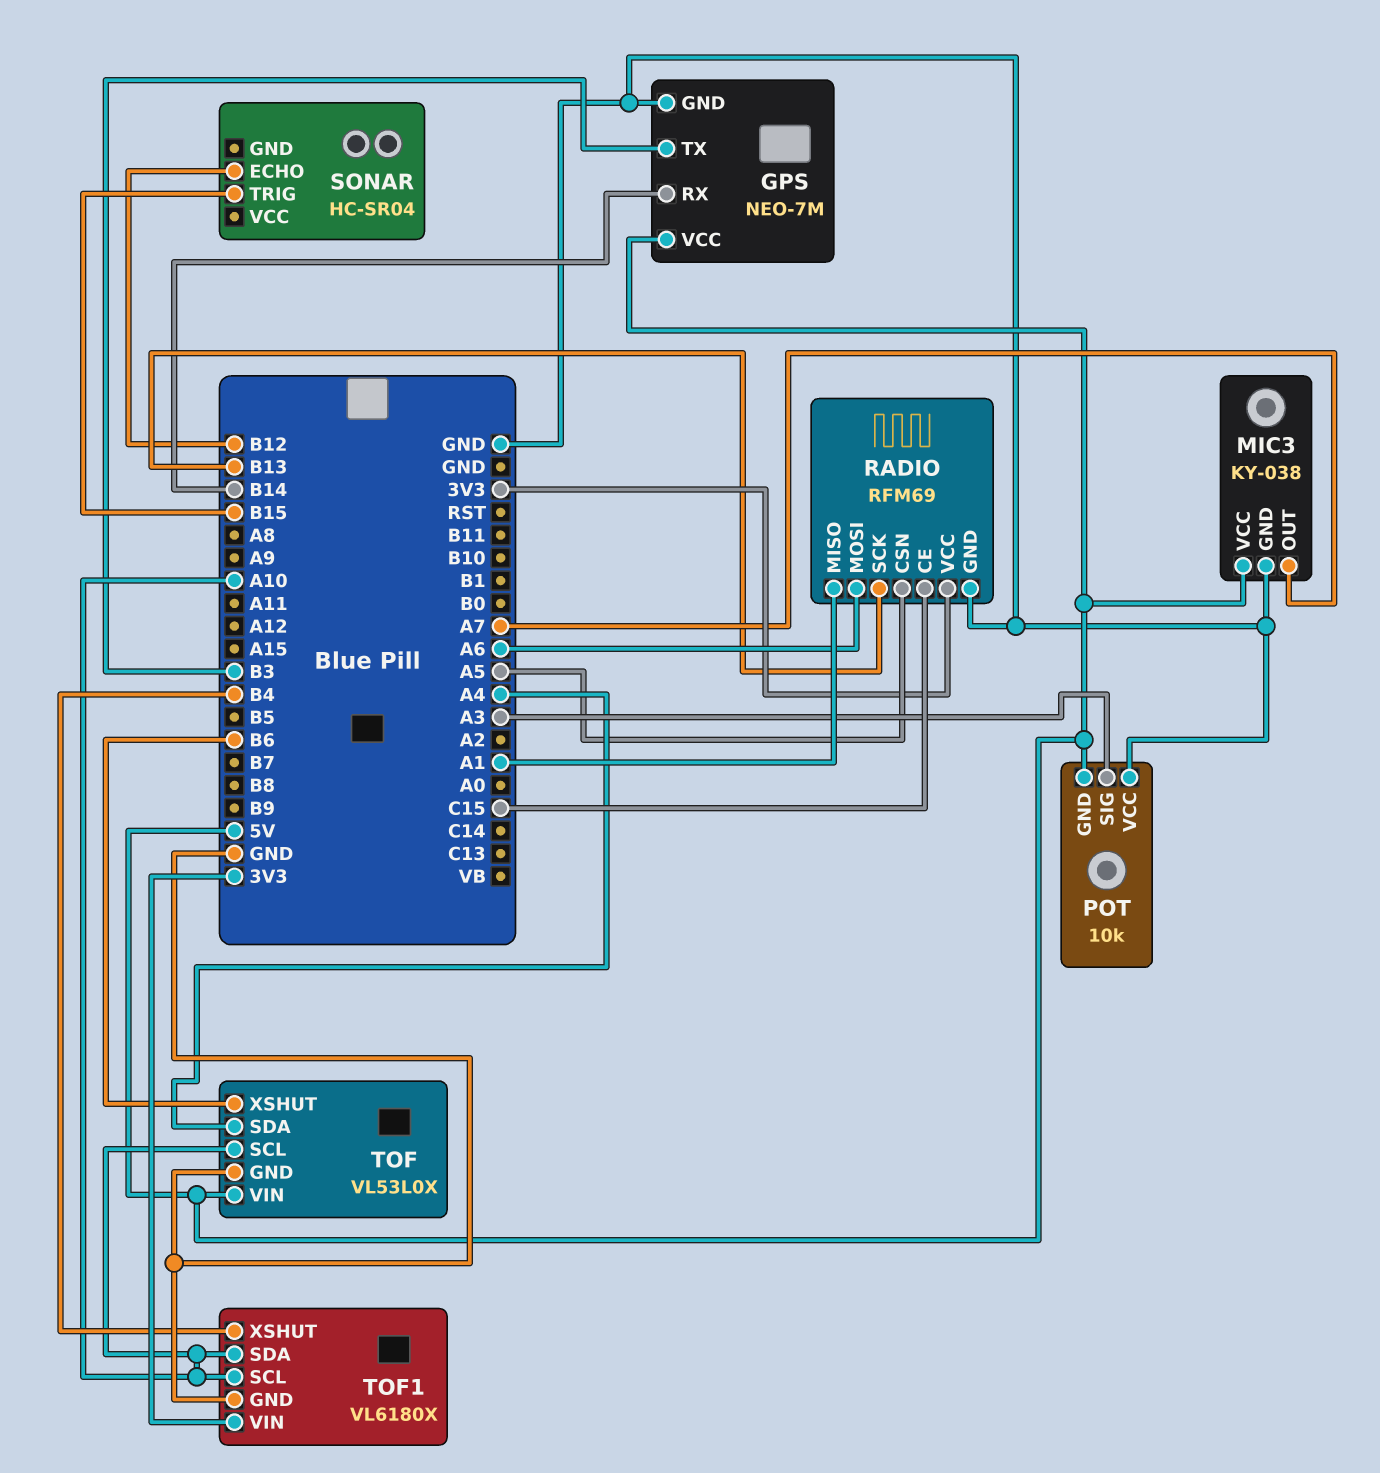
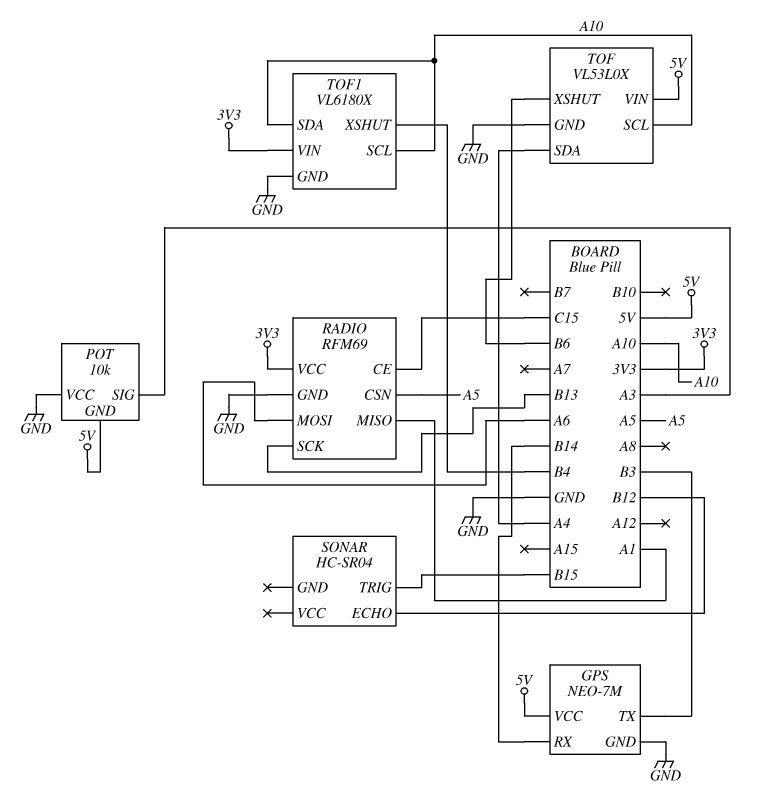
MIC3: KY-038 -> none
MIC3 pin GND: GND -> none
MIC3 pin OUT: A7 -> none
MIC3 pin VCC: 5V -> none

